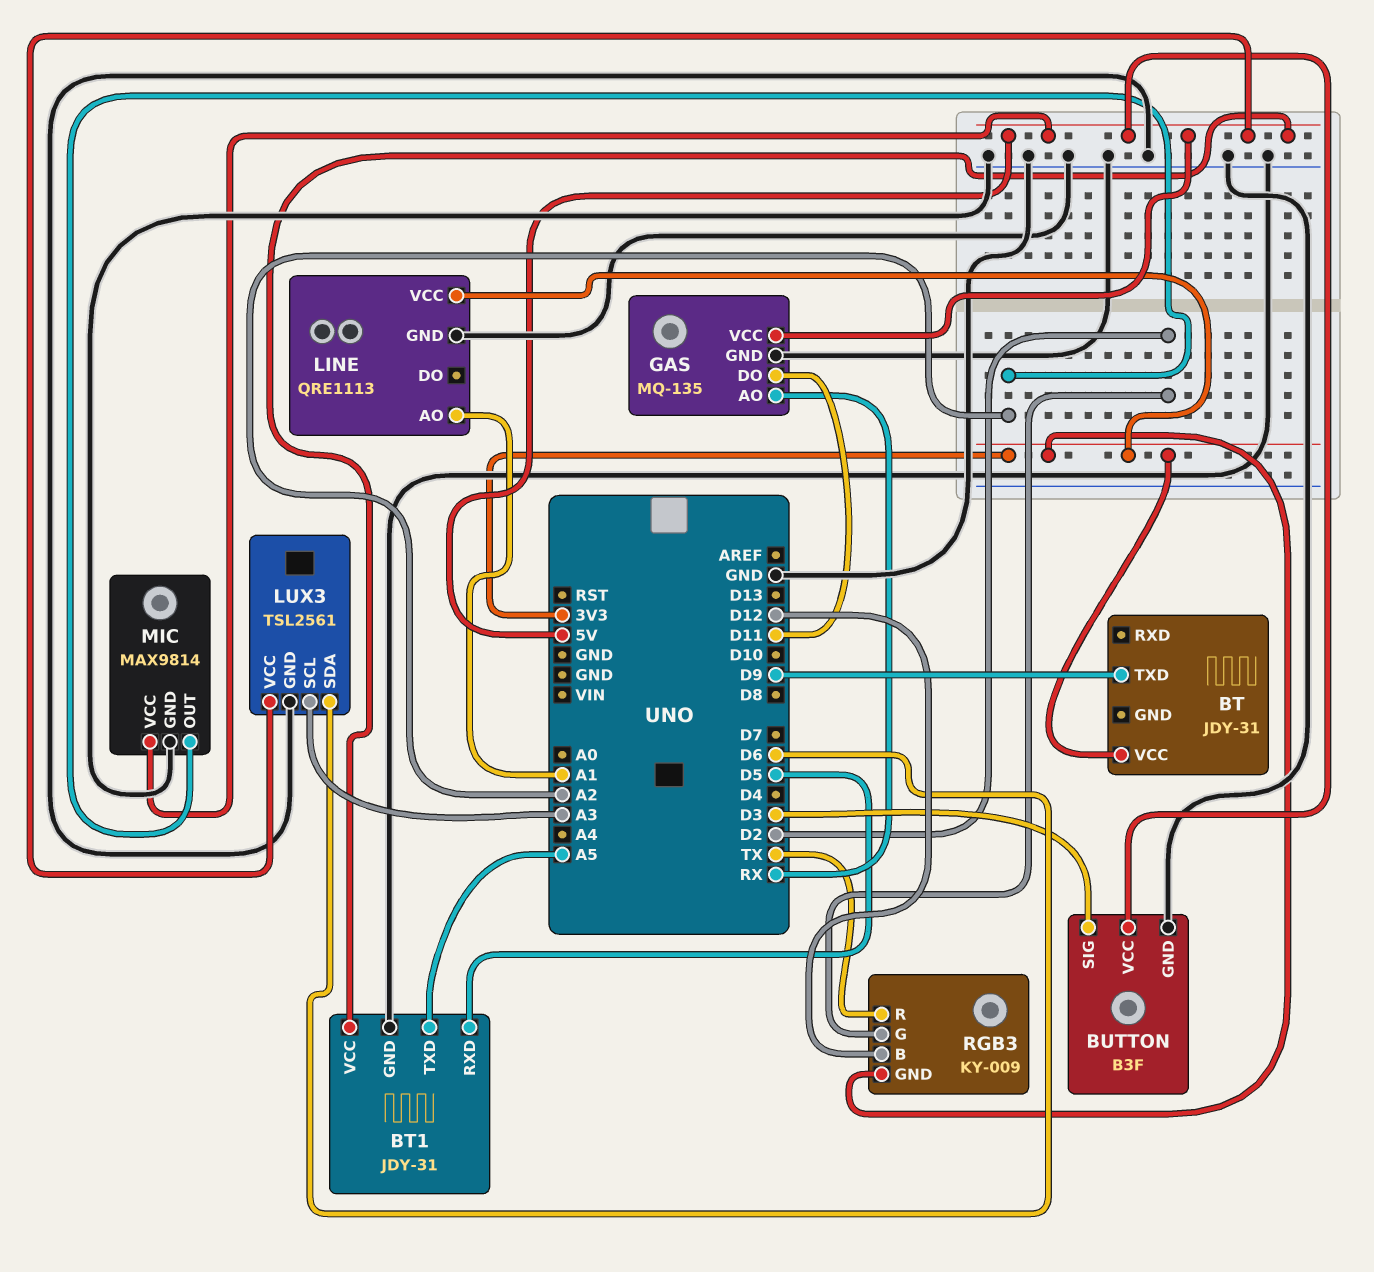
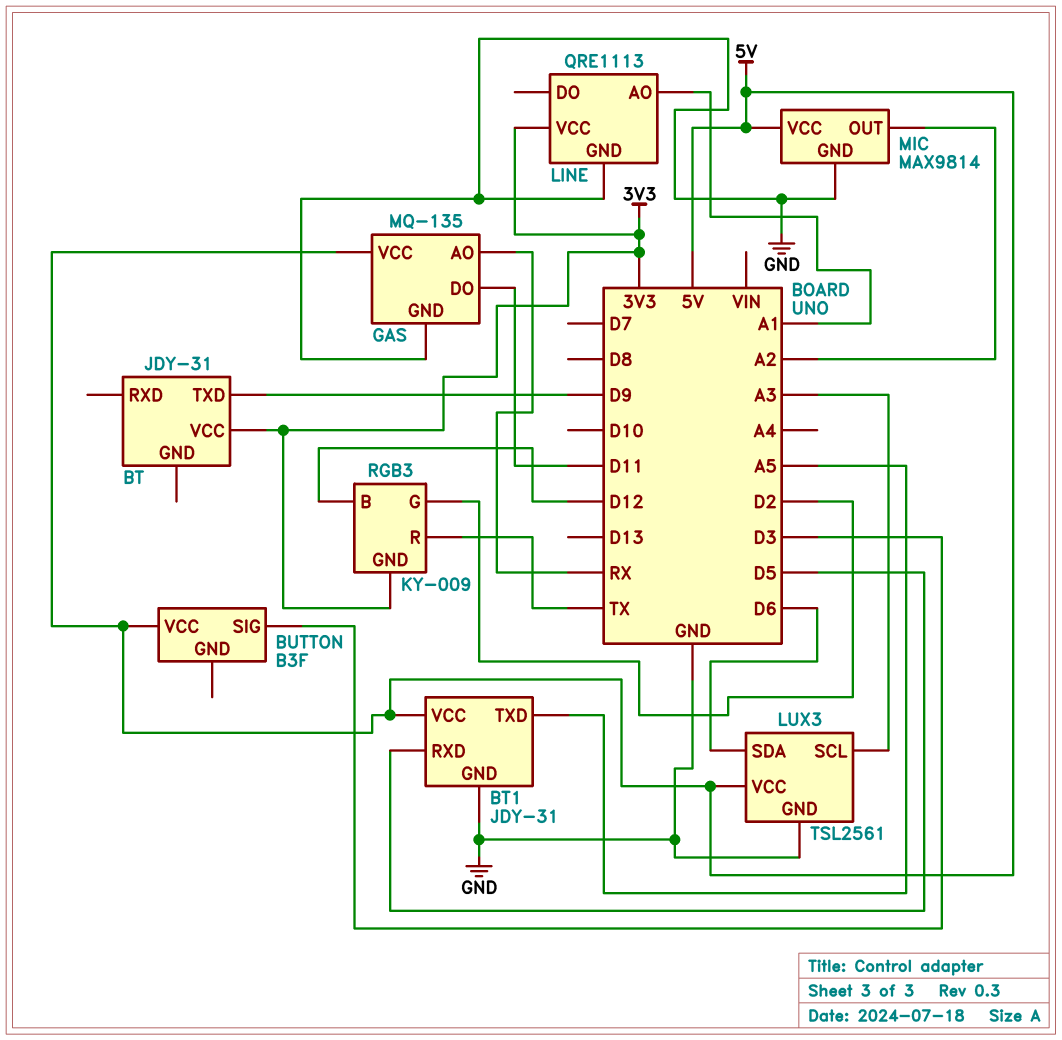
BUTTON pin GND: GND -> none

